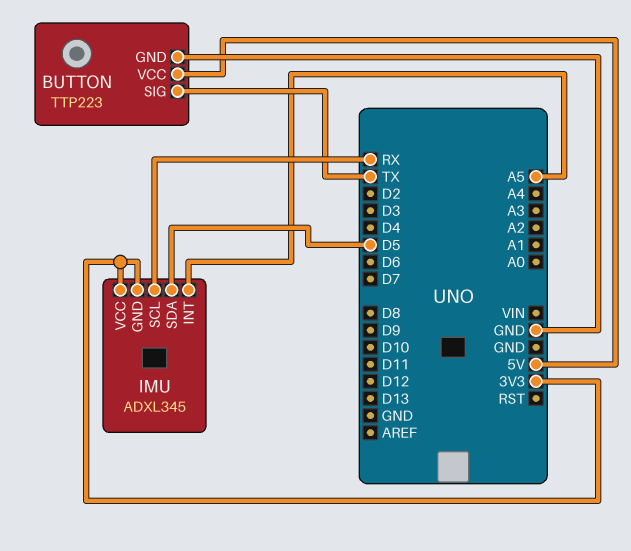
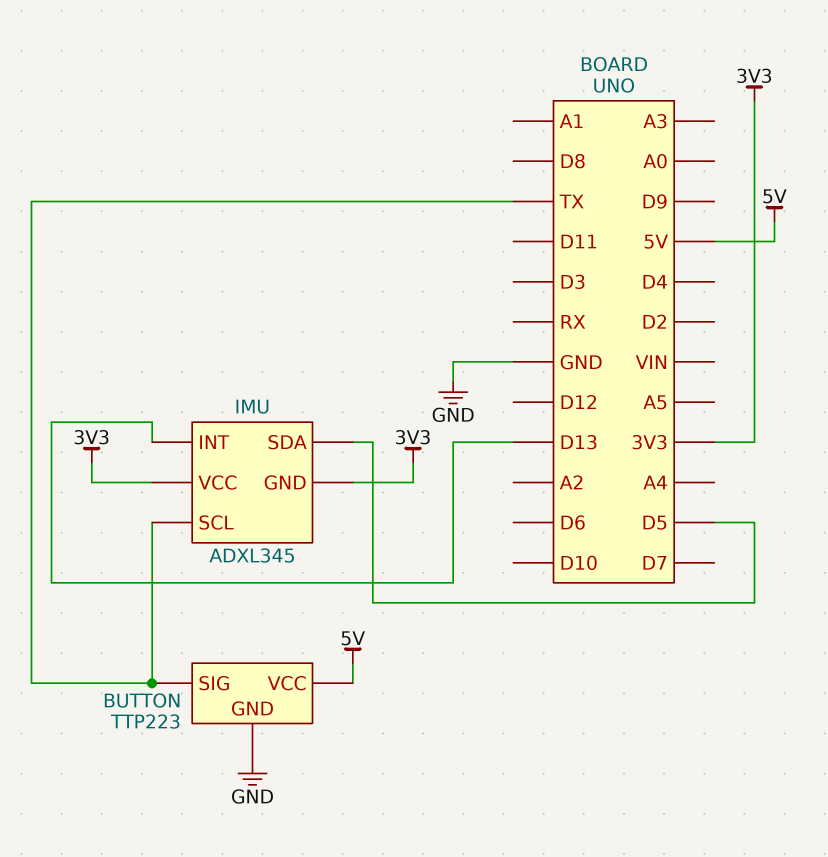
IMU pin INT: A5 -> D13
IMU pin SCL: RX -> TX

